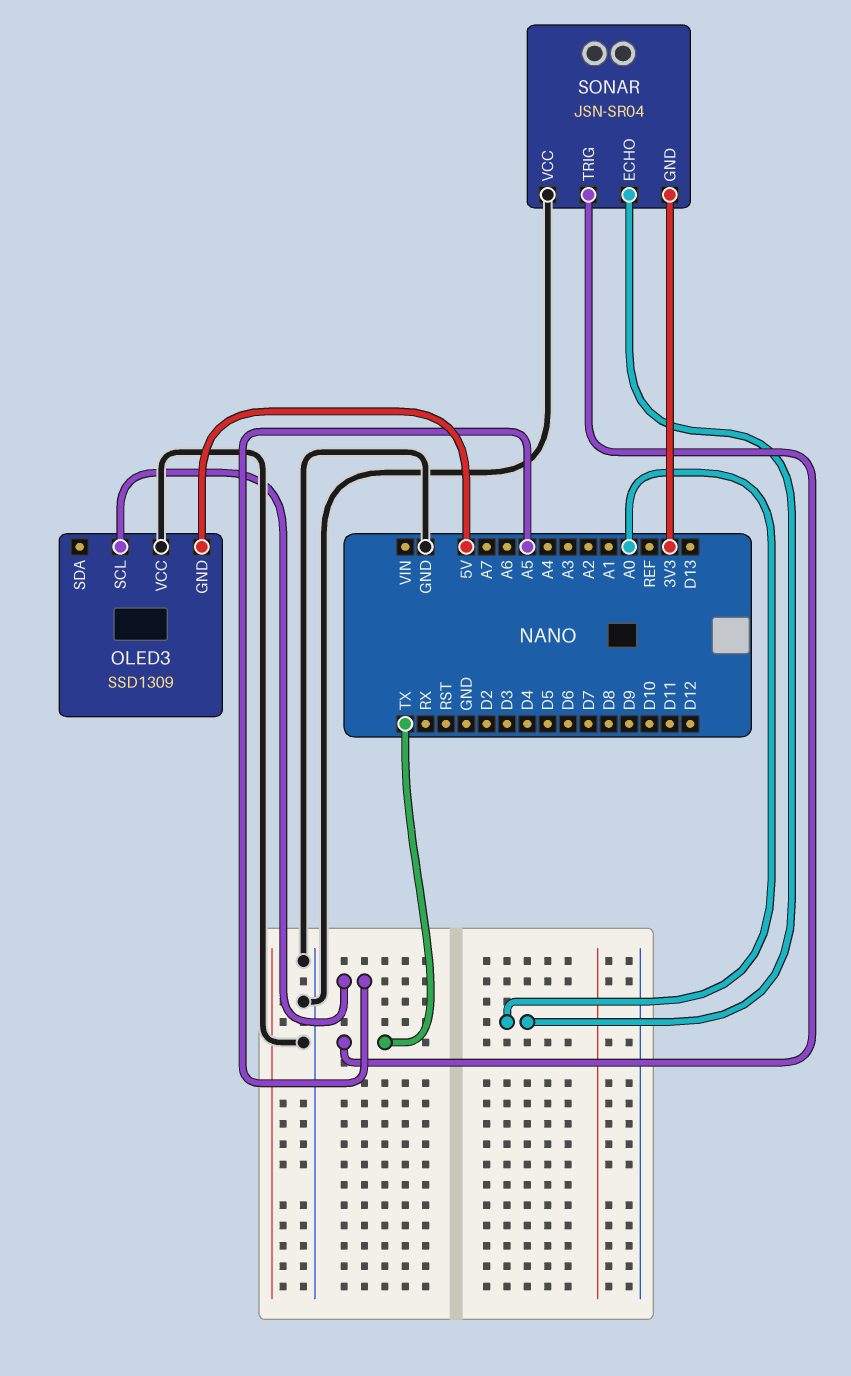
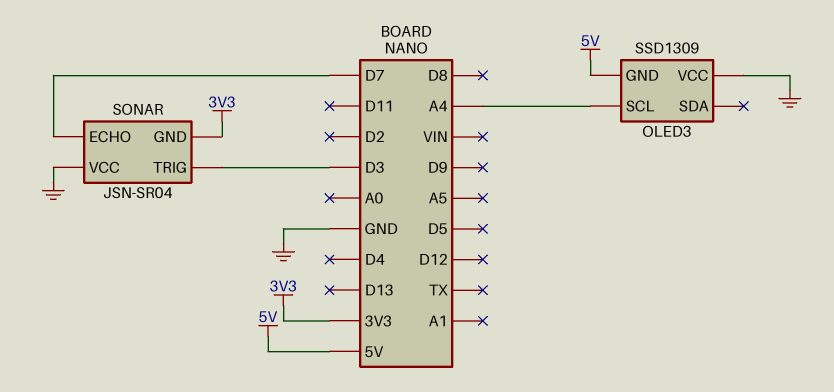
OLED3 pin SCL: A5 -> A4
SONAR pin ECHO: A0 -> D7
SONAR pin TRIG: TX -> D3

